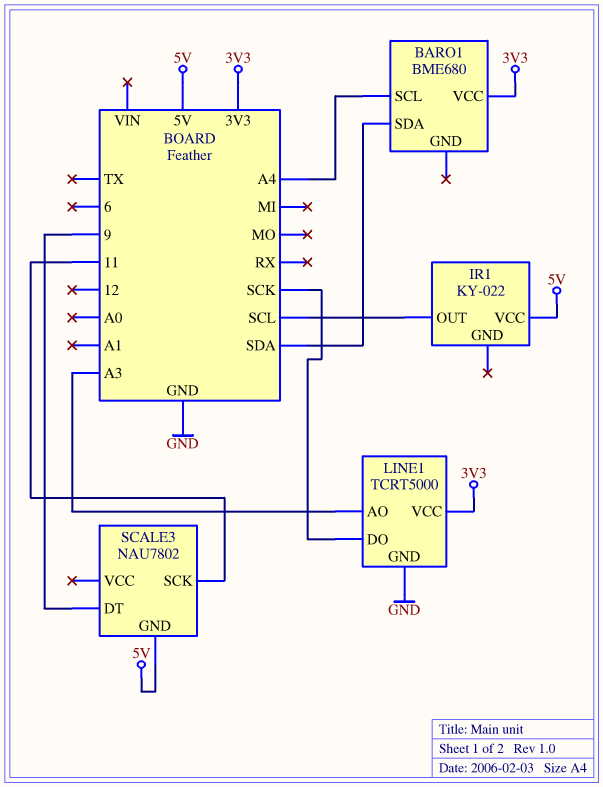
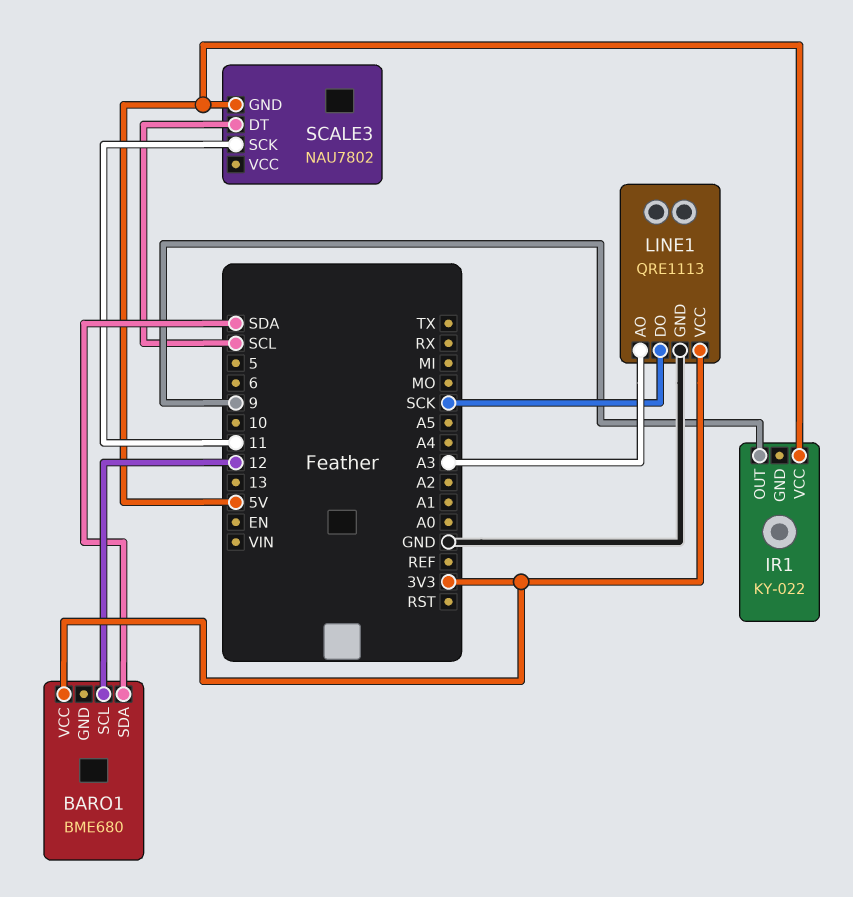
BARO1 pin SCL: A4 -> 12
IR1 pin OUT: SCL -> 9
LINE1: TCRT5000 -> QRE1113
SCALE3 pin DT: 9 -> SCL

